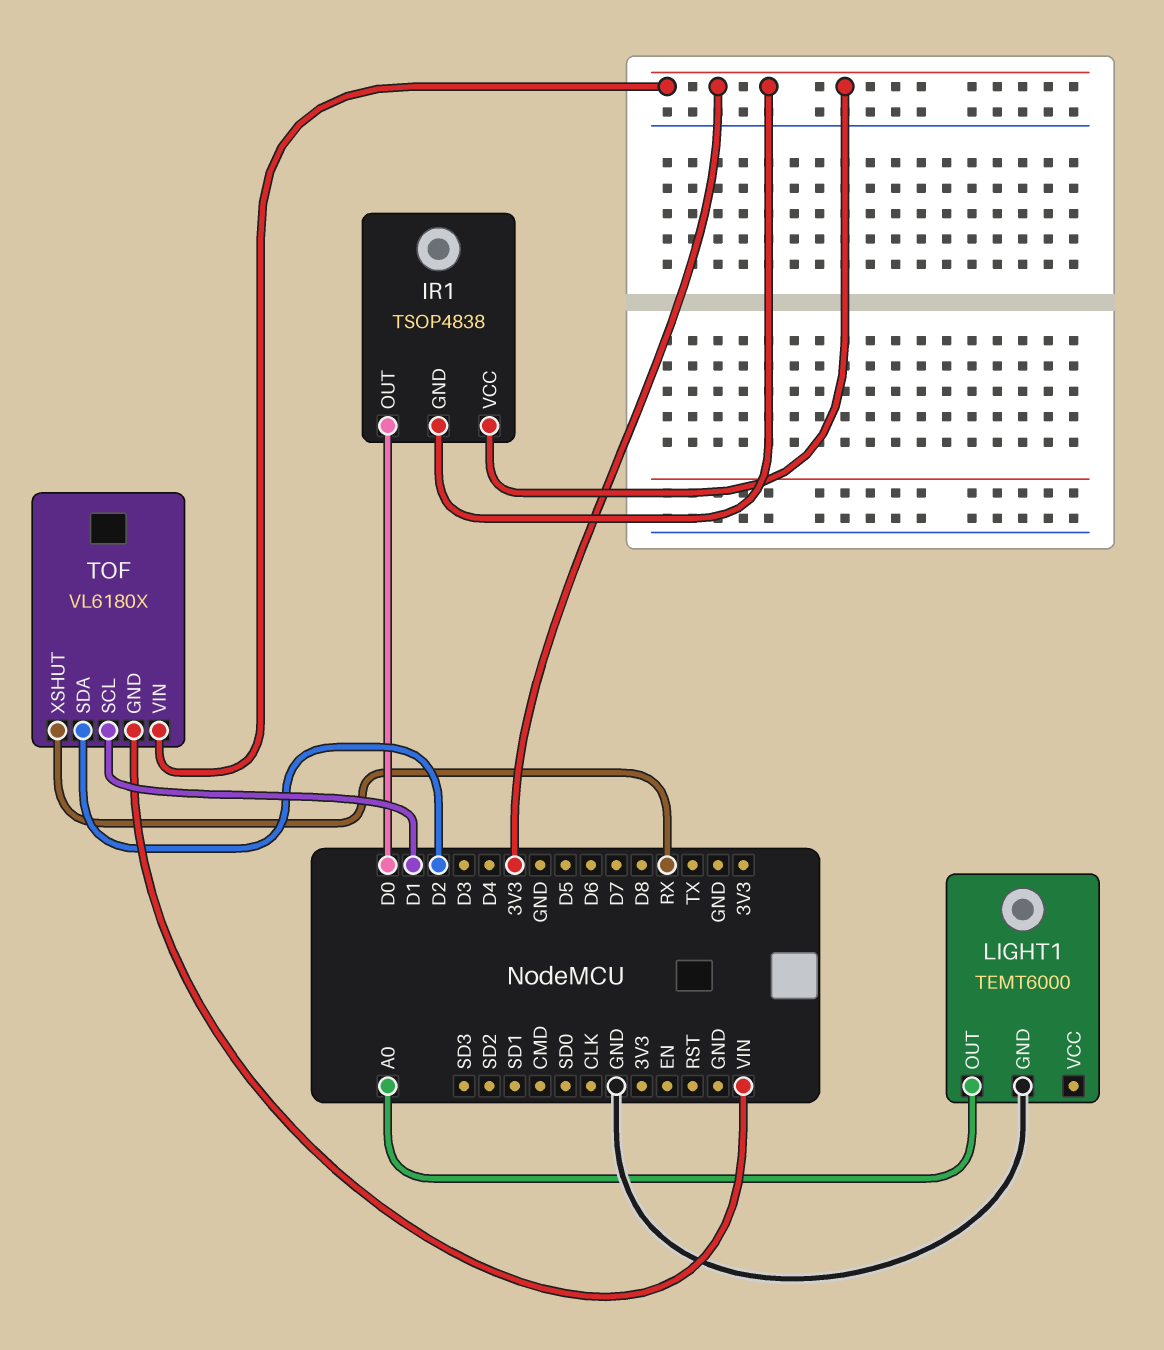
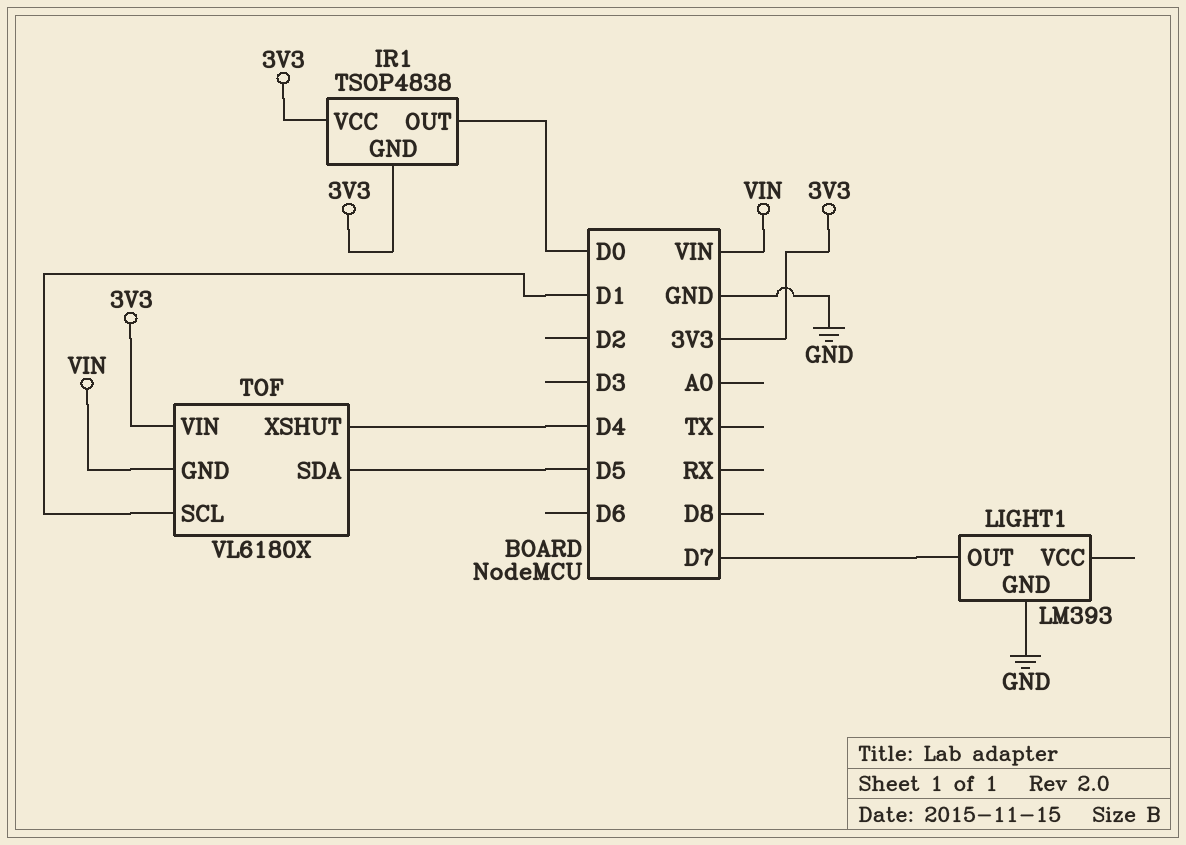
LIGHT1: TEMT6000 -> LM393
LIGHT1 pin OUT: A0 -> D7
TOF pin SDA: D2 -> D5
TOF pin XSHUT: RX -> D4

